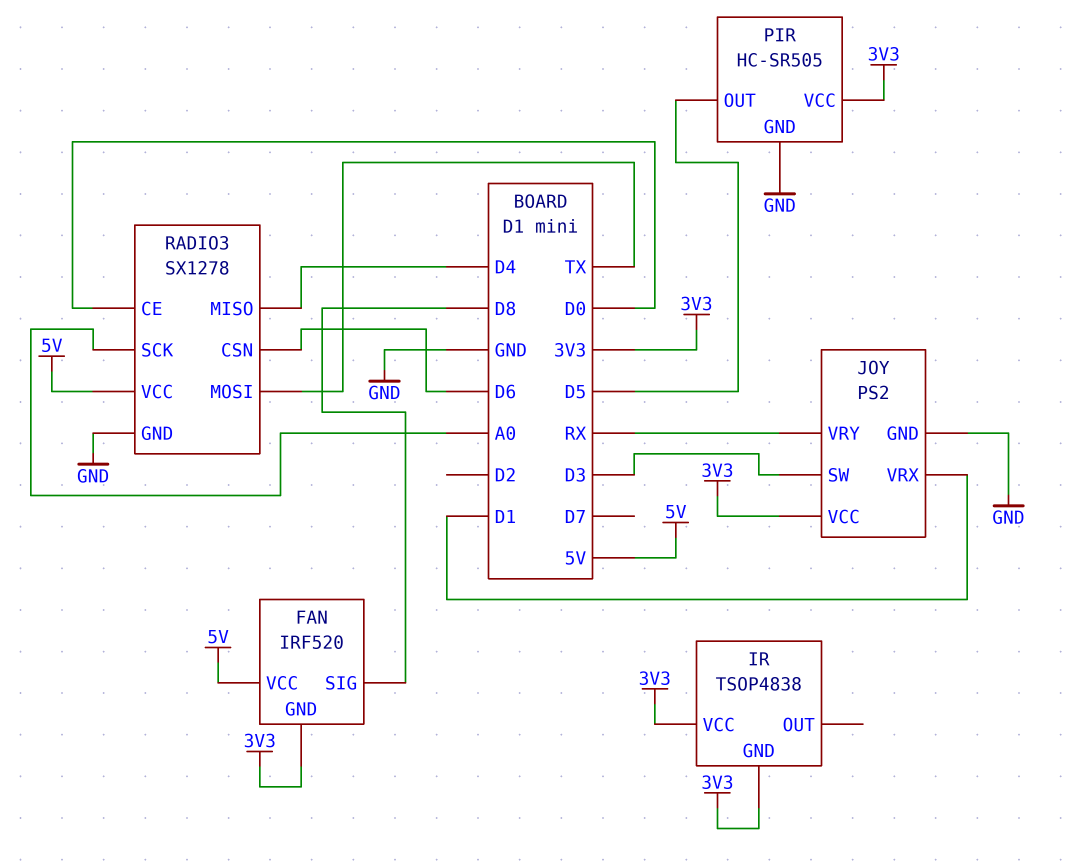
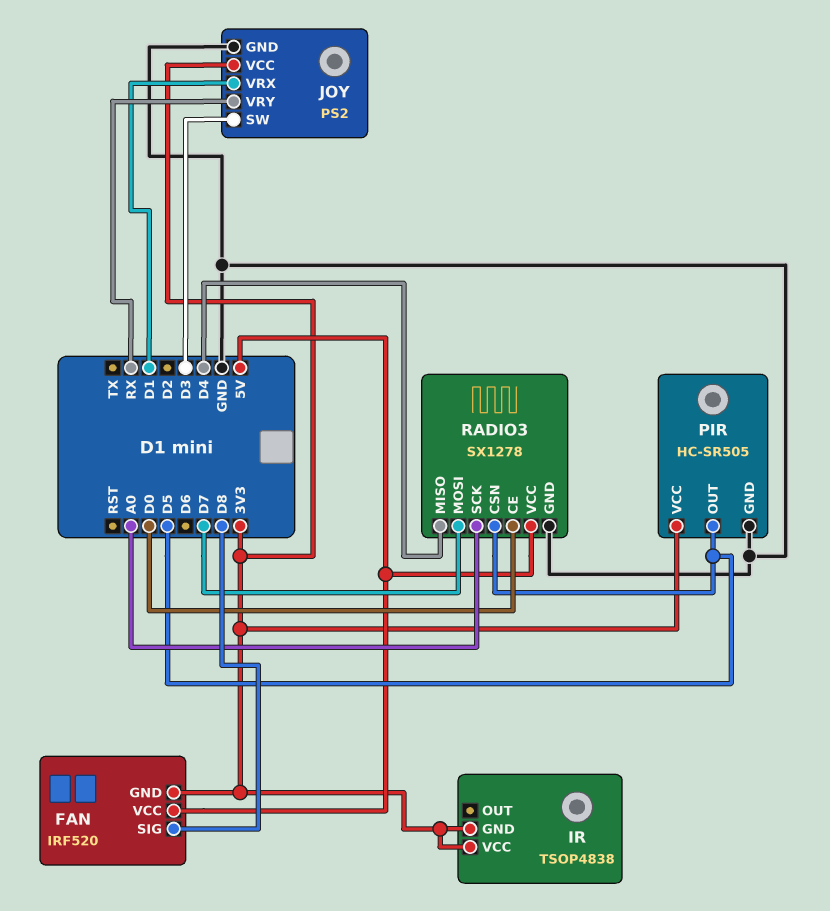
RADIO3 pin CSN: D6 -> D5
RADIO3 pin MOSI: TX -> D7

